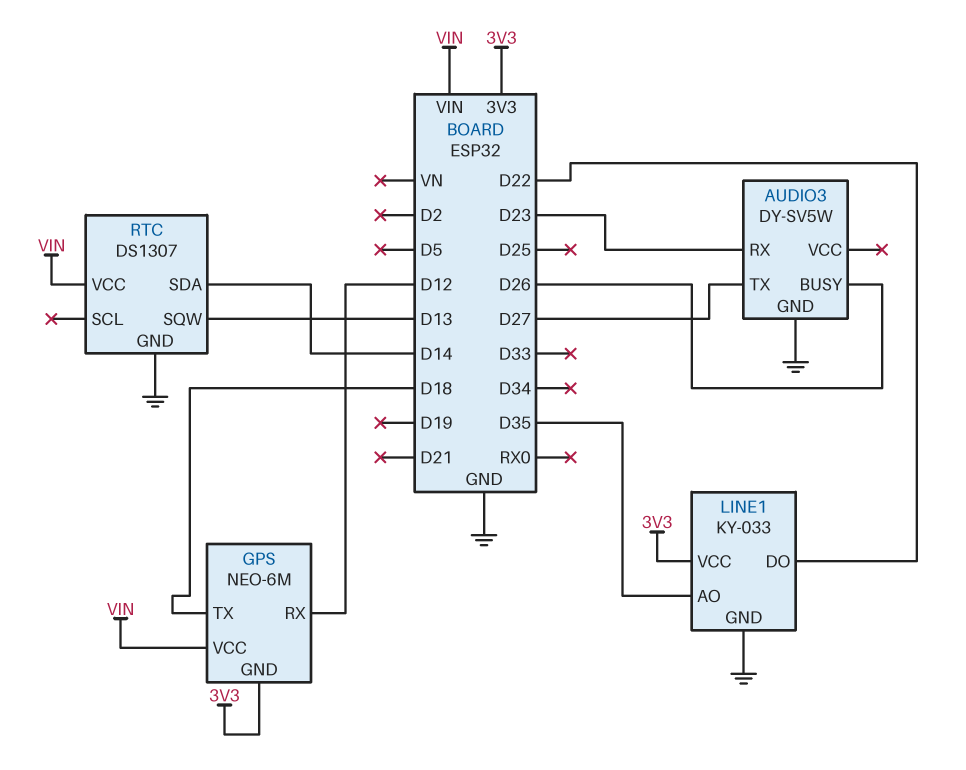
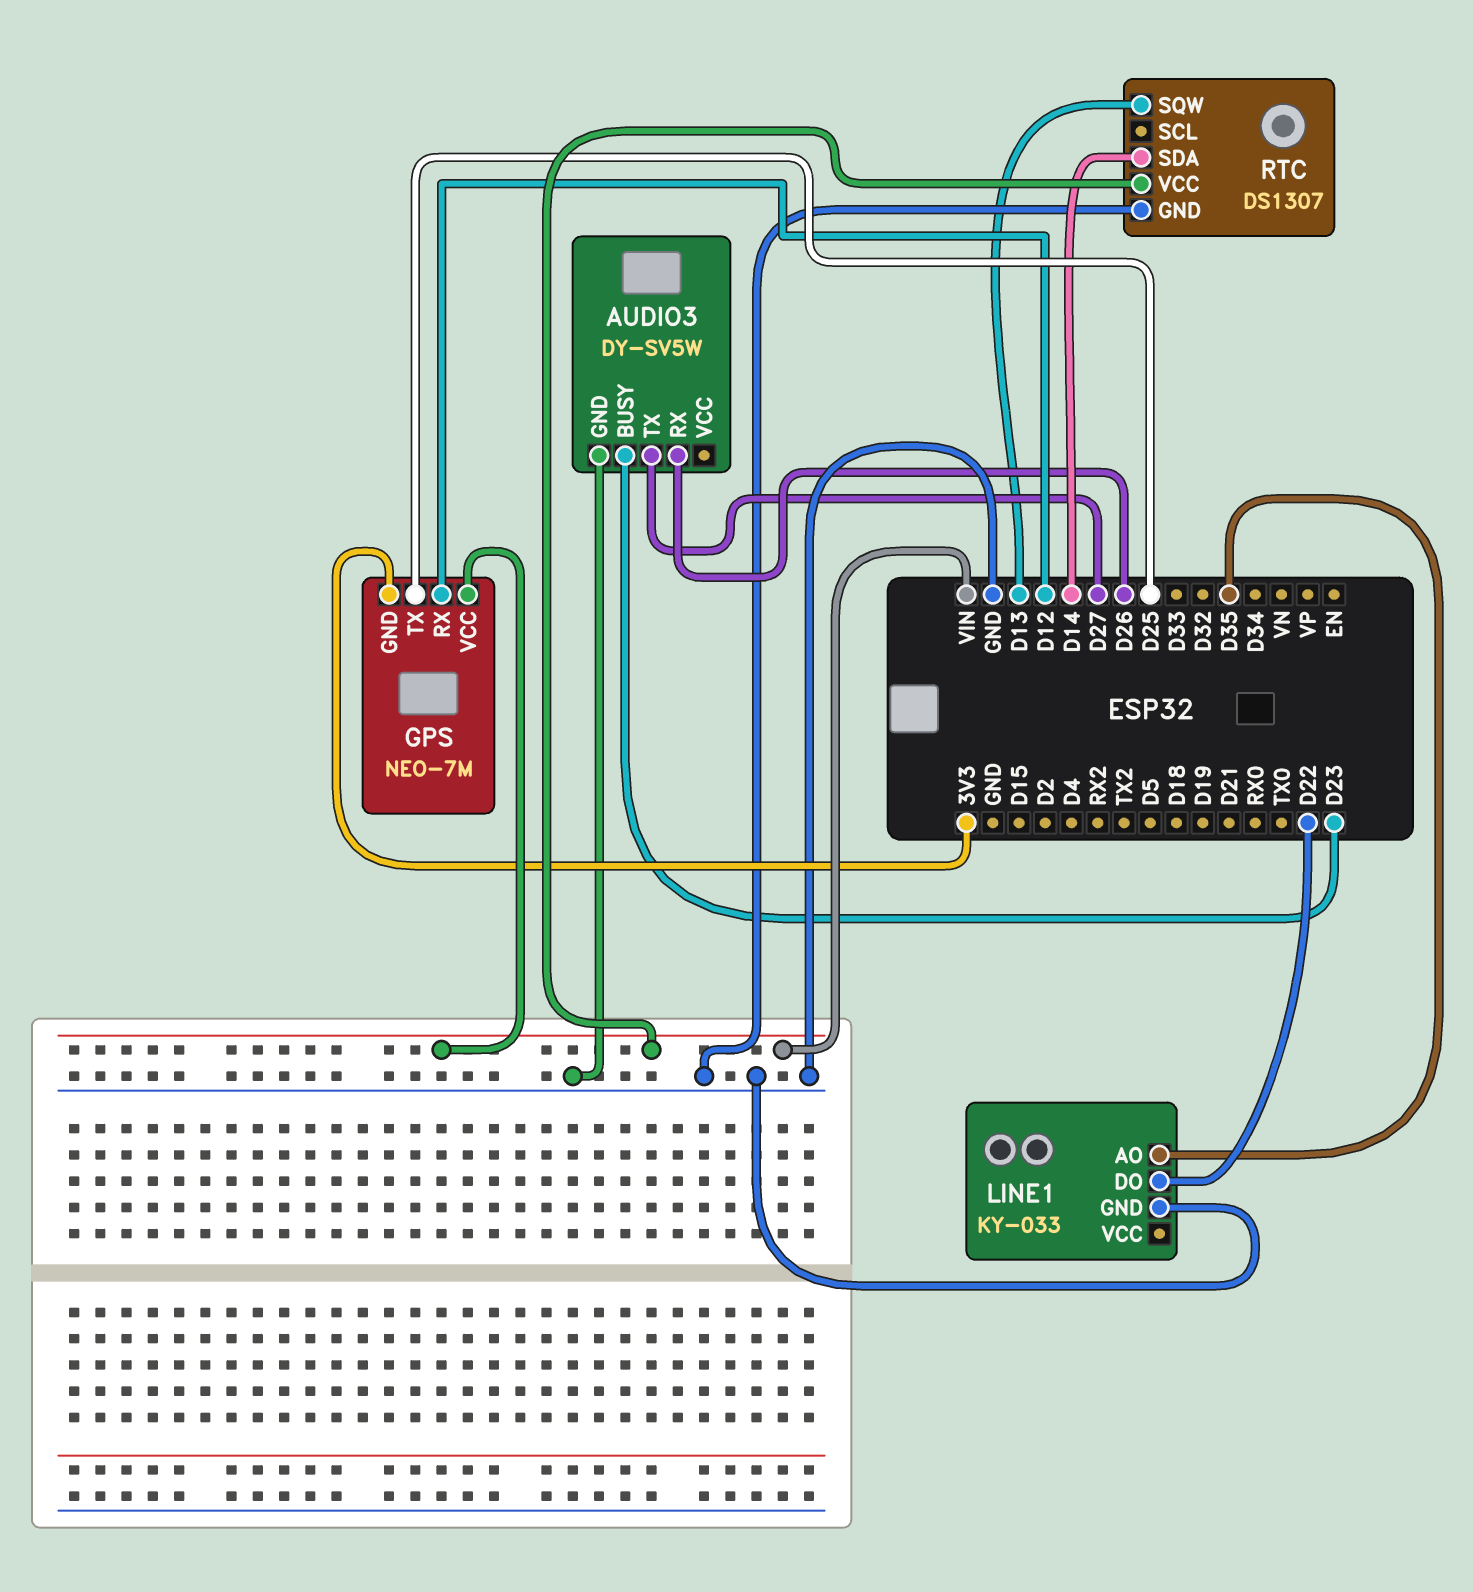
AUDIO3 pin BUSY: D26 -> D23
AUDIO3 pin RX: D23 -> D26
GPS: NEO-6M -> NEO-7M
GPS pin TX: D18 -> D25
LINE1 pin VCC: 3V3 -> none

